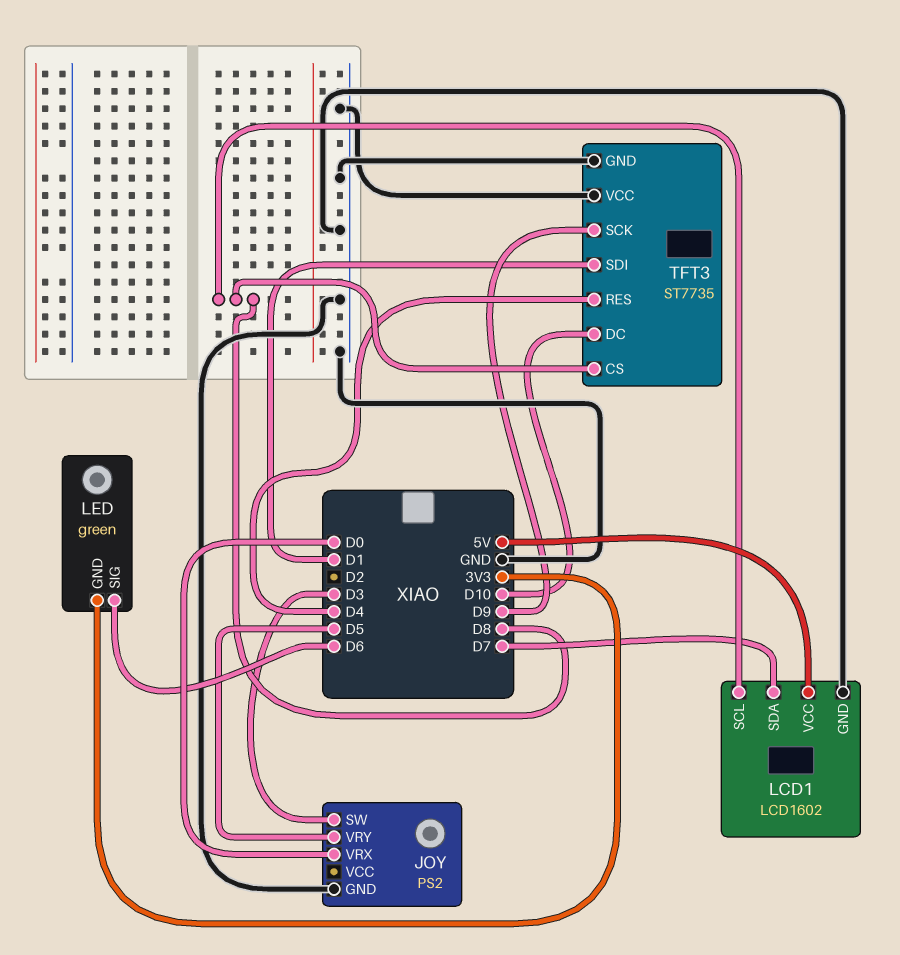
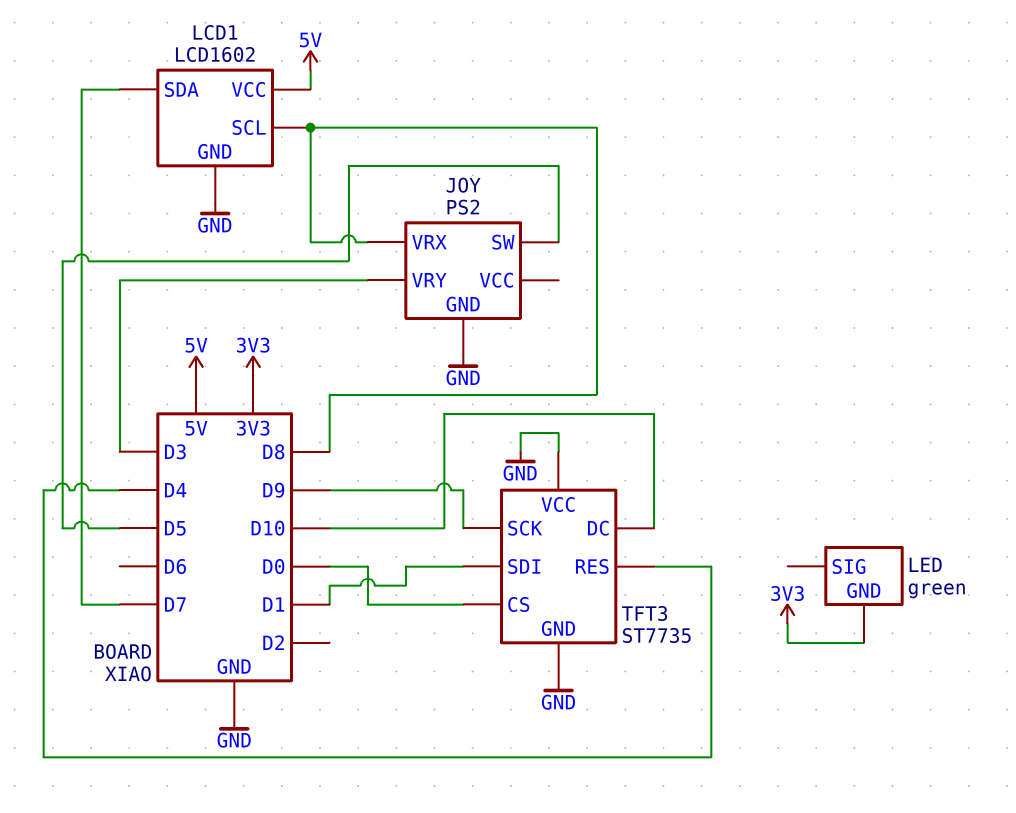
JOY pin SW: D3 -> D5
JOY pin VRX: D0 -> D8
JOY pin VRY: D5 -> D3
LED pin SIG: D6 -> none
TFT3 pin CS: D8 -> D0

